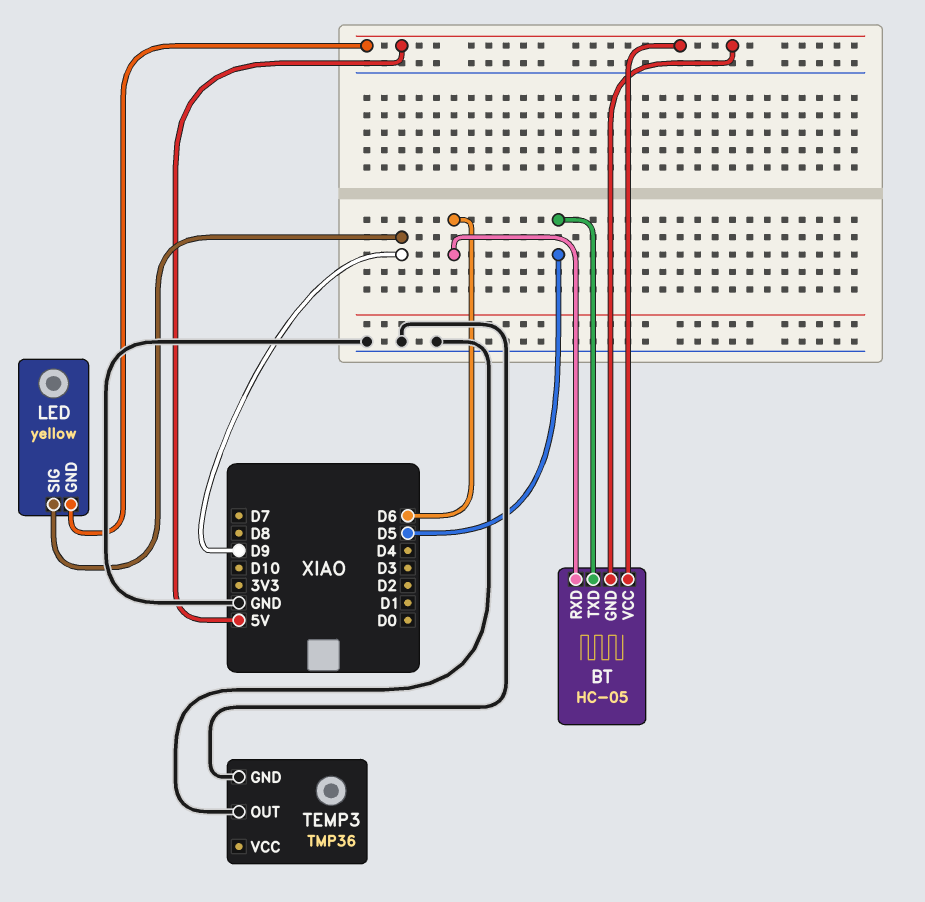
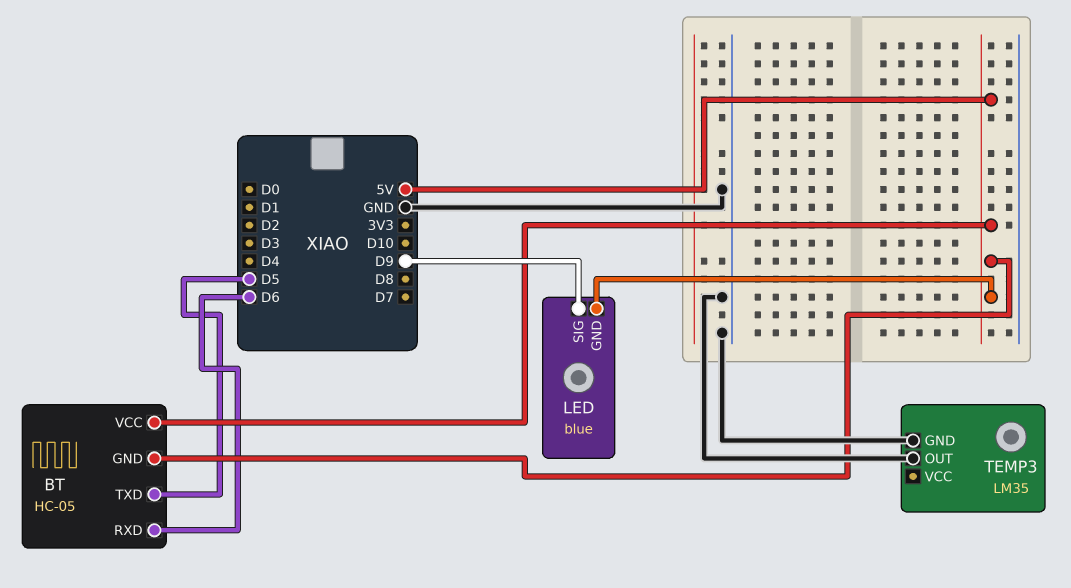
LED: yellow -> blue
TEMP3: TMP36 -> LM35

